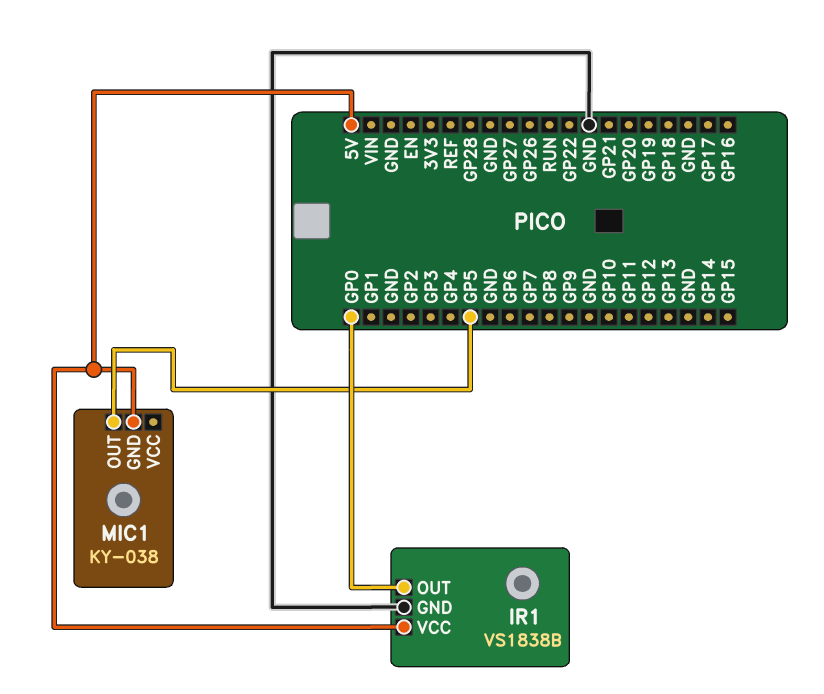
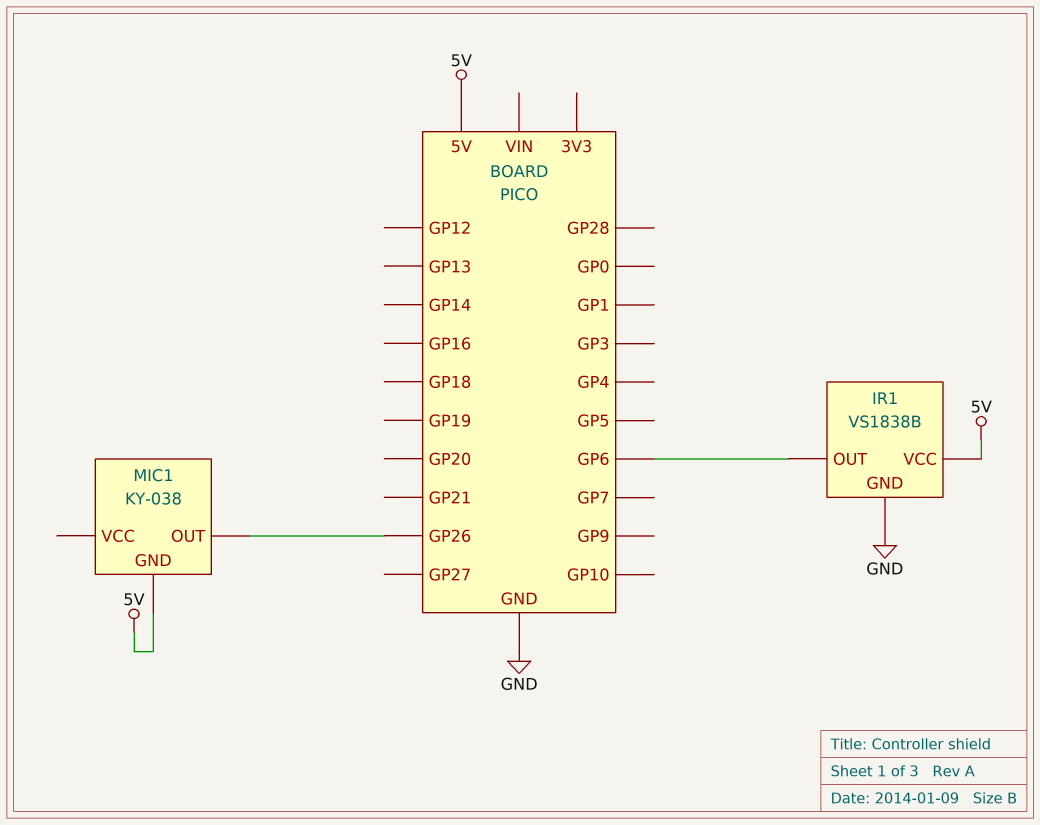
IR1 pin OUT: GP0 -> GP6
MIC1 pin OUT: GP5 -> GP26

